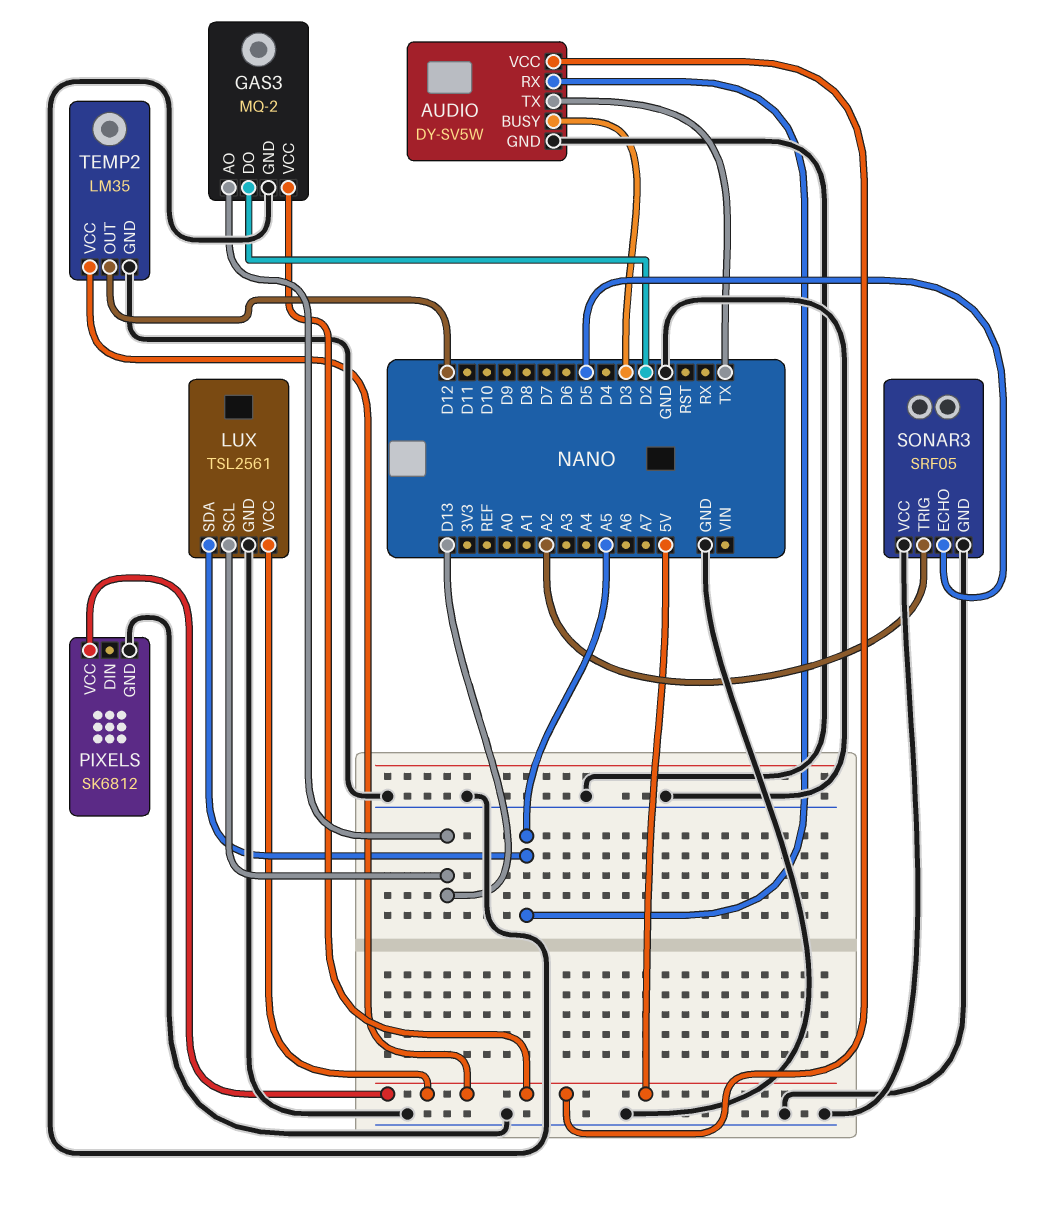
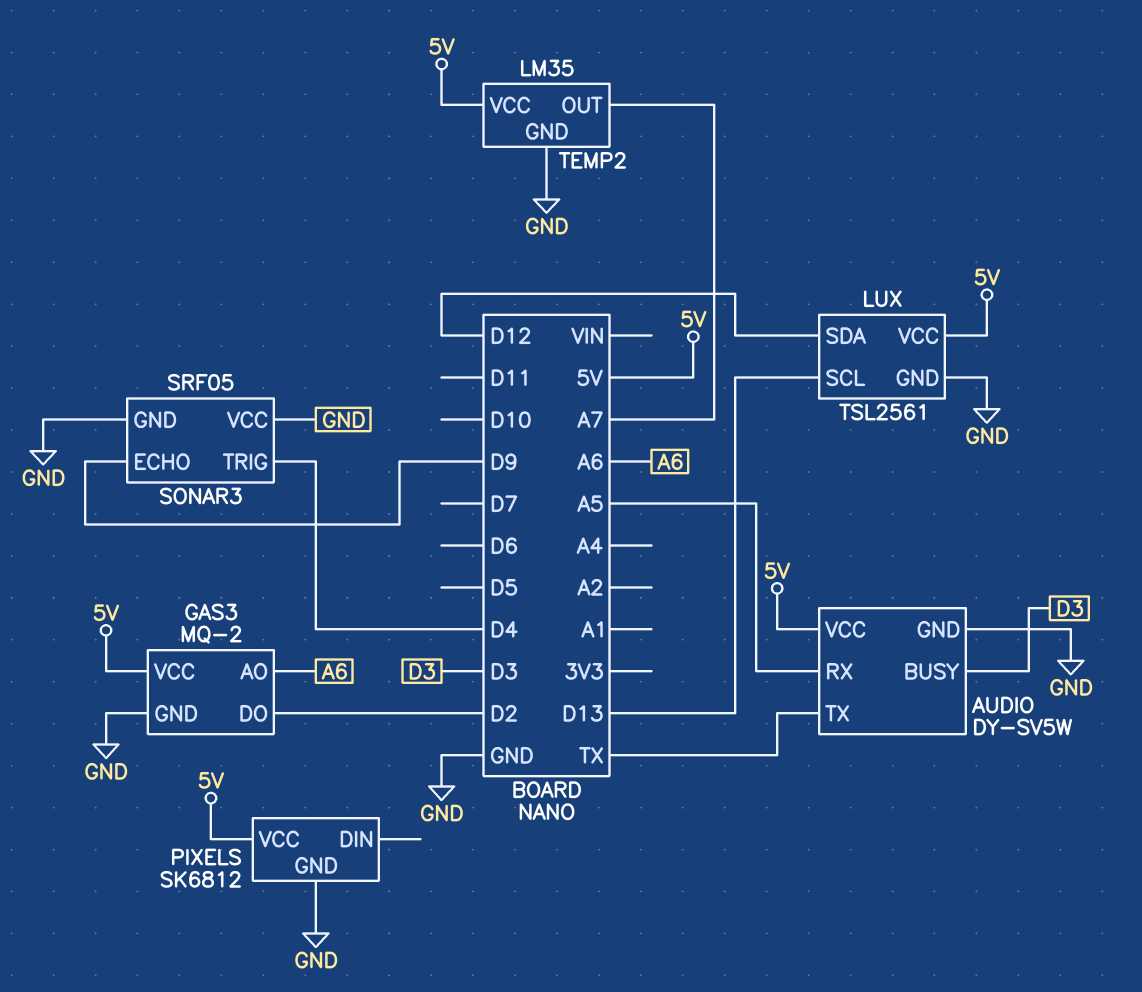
GAS3 pin AO: D13 -> A6
LUX pin SDA: A5 -> D12
SONAR3 pin ECHO: D5 -> D9
SONAR3 pin TRIG: A2 -> D4
TEMP2 pin OUT: D12 -> A7

